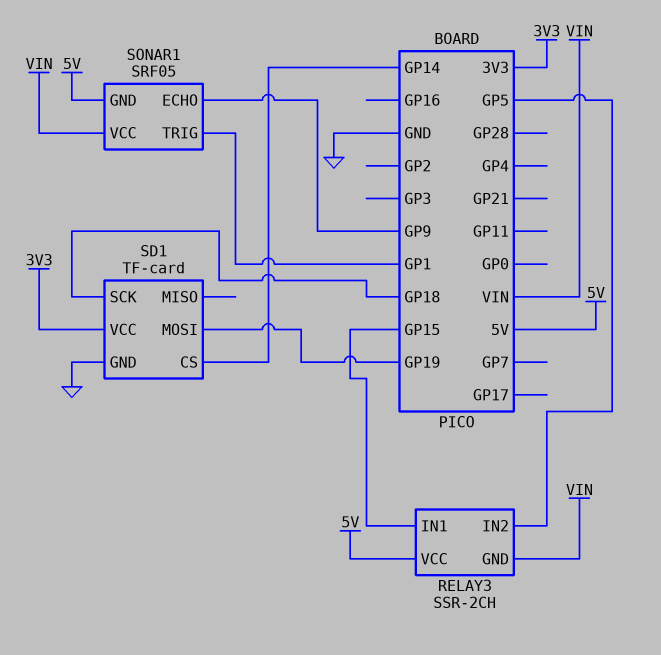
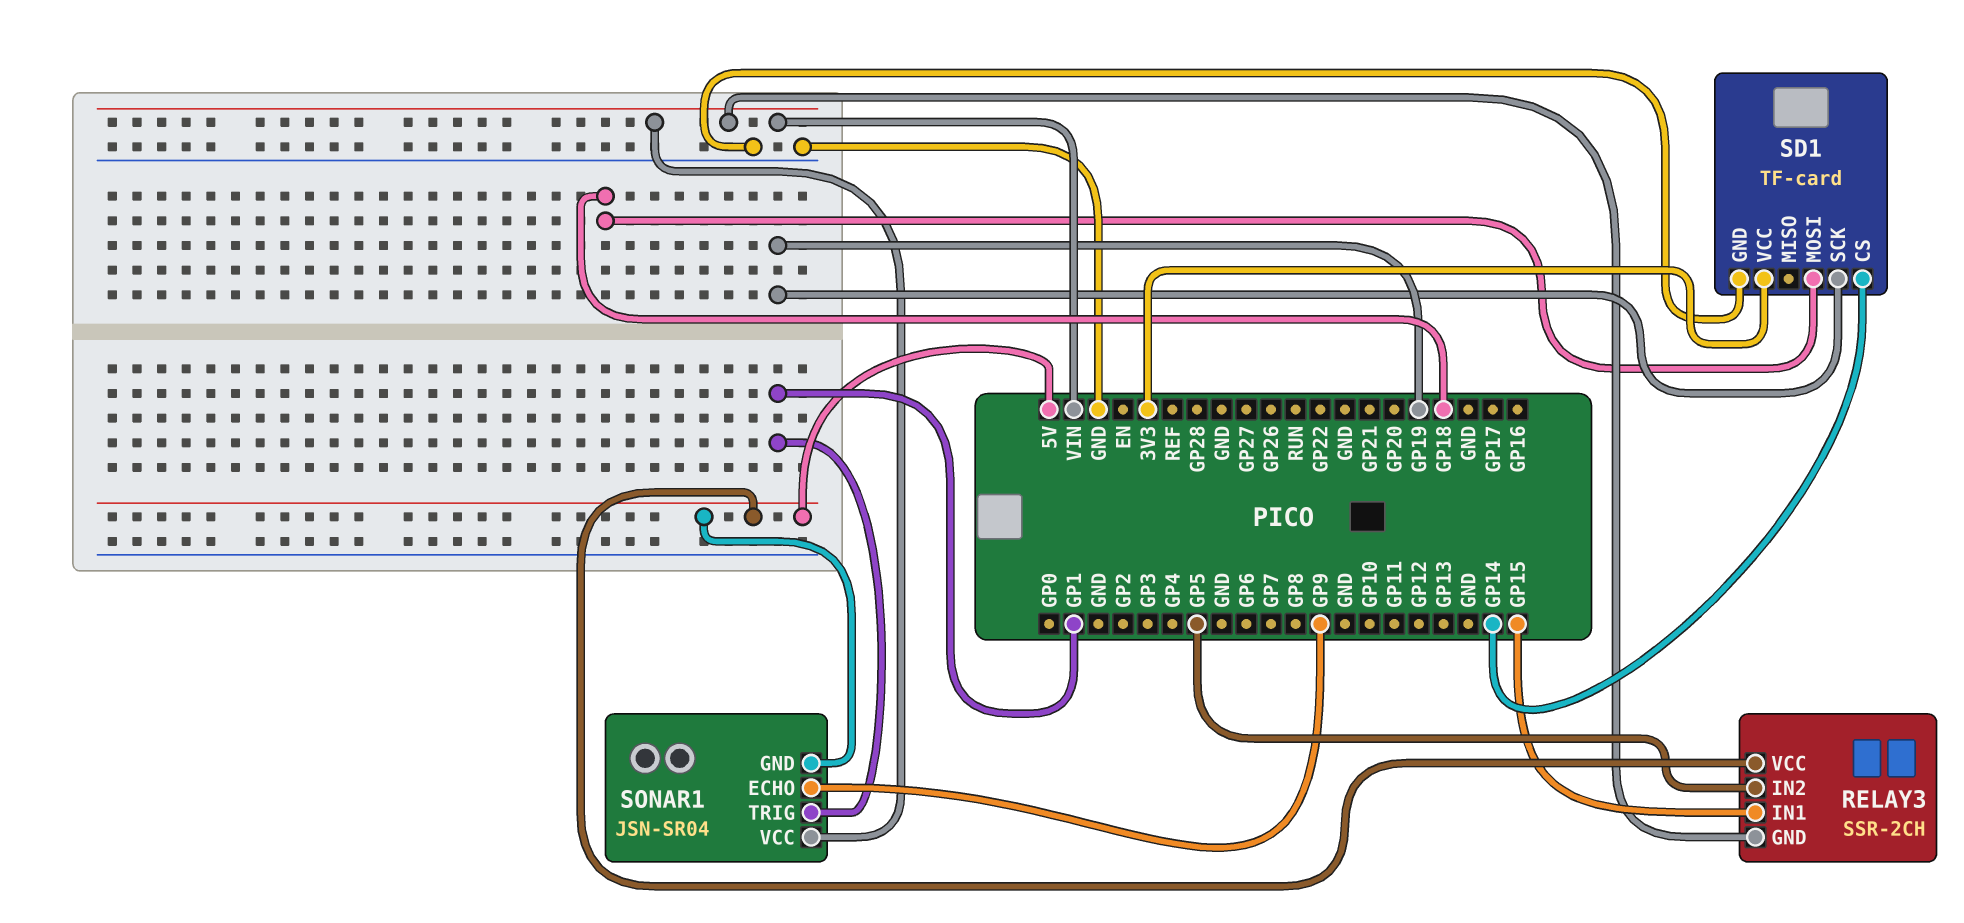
SD1 pin MOSI: GP19 -> GP18
SD1 pin SCK: GP18 -> GP19
SONAR1: SRF05 -> JSN-SR04

